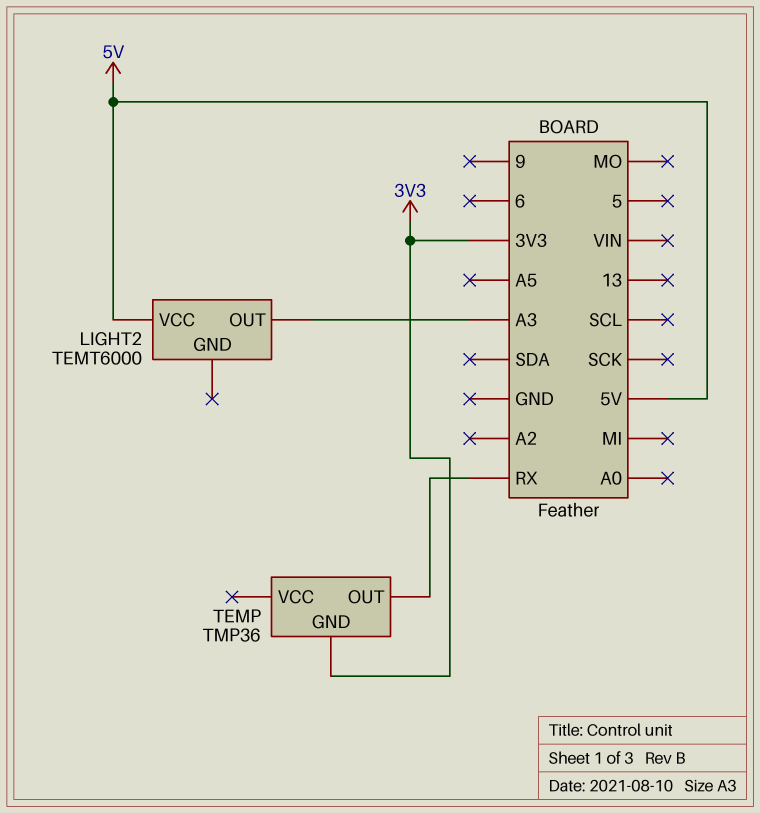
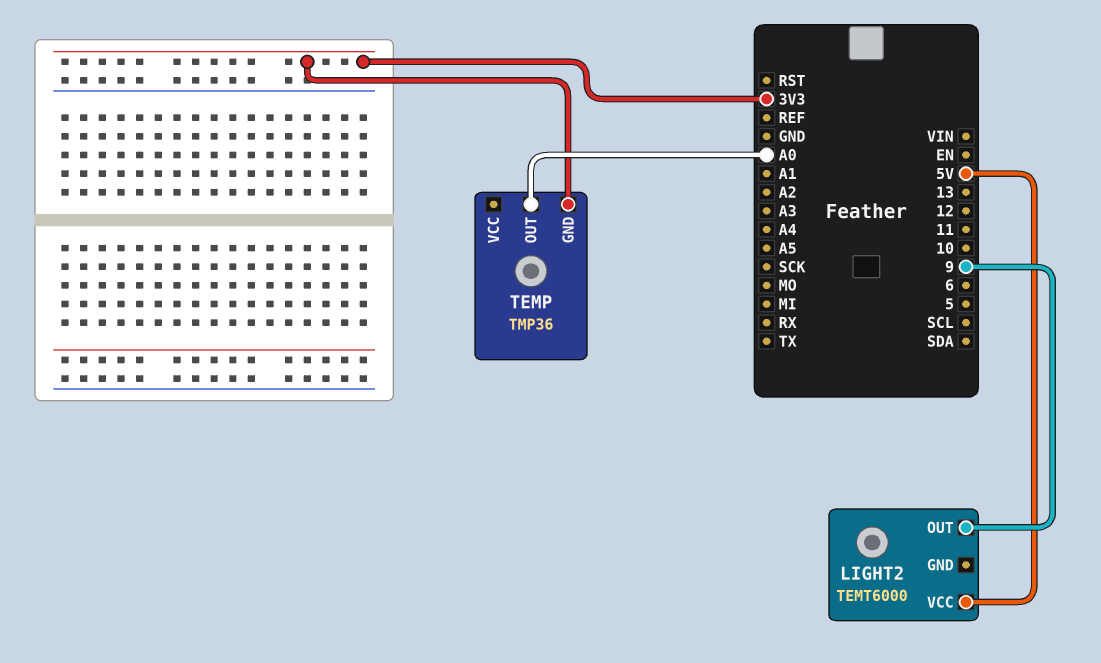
LIGHT2 pin OUT: A3 -> 9
TEMP pin OUT: RX -> A0

